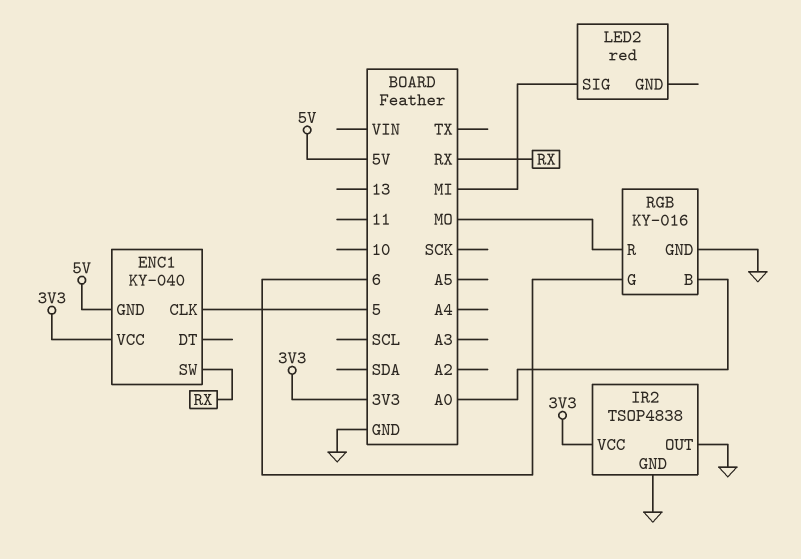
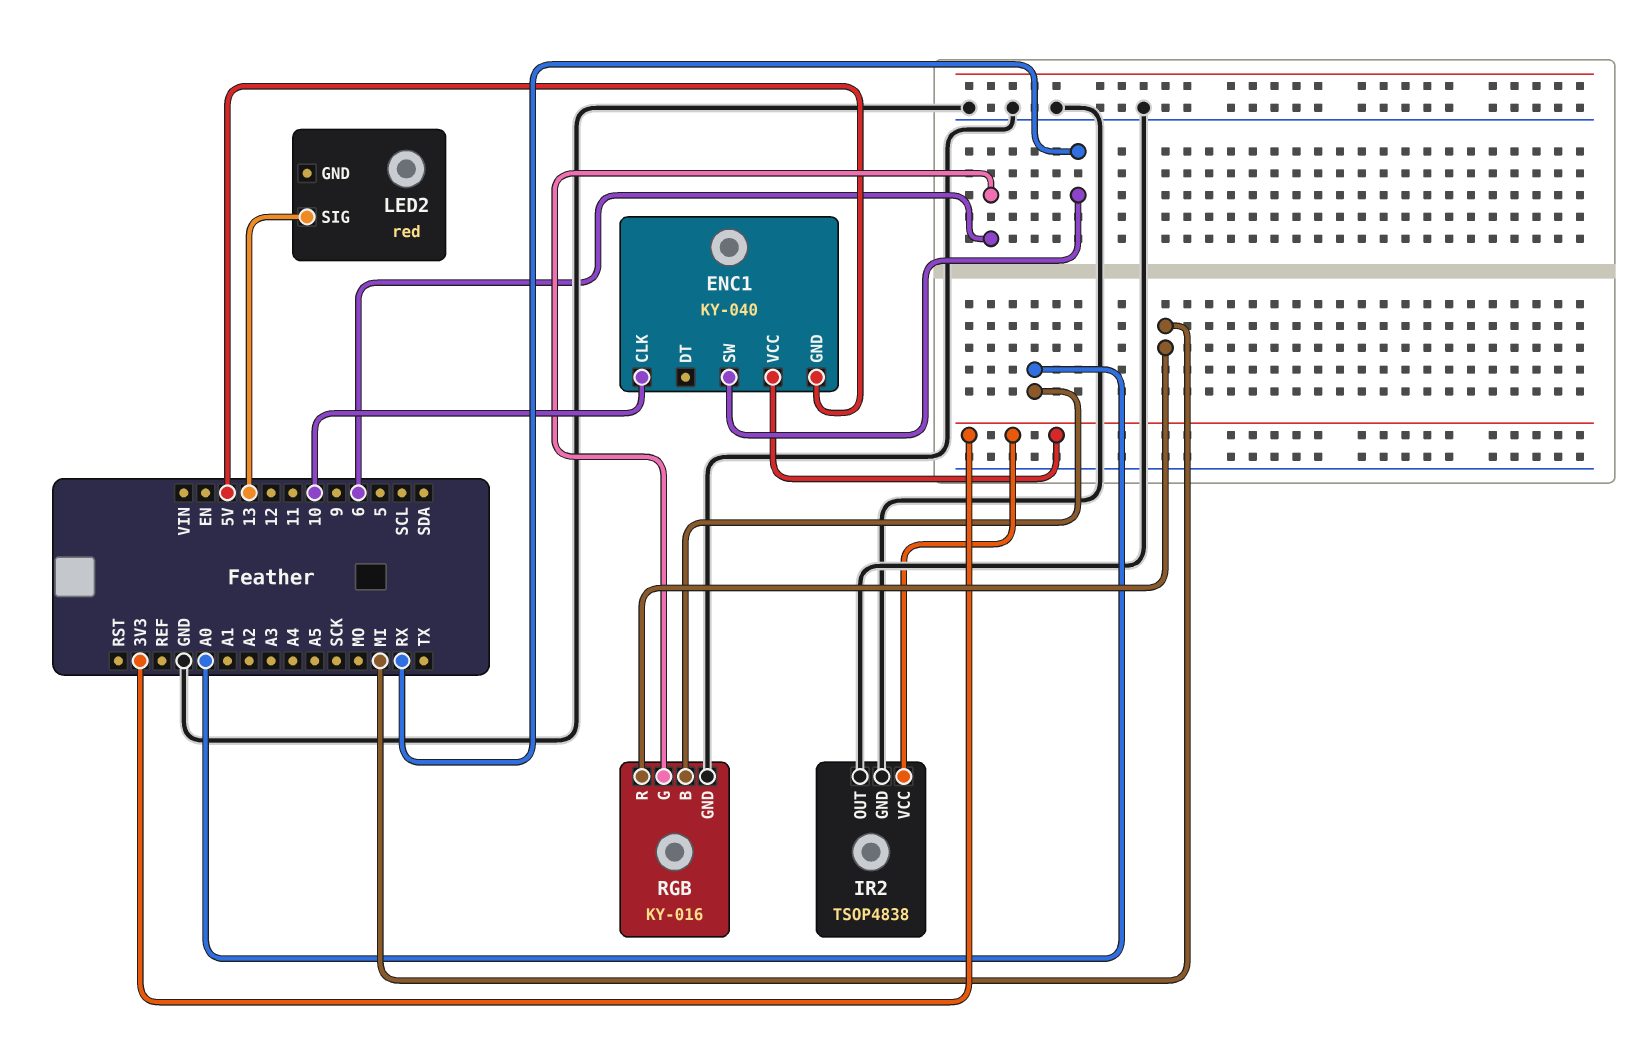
ENC1 pin CLK: 5 -> 10
LED2 pin SIG: MI -> 13
RGB pin R: MO -> MI

